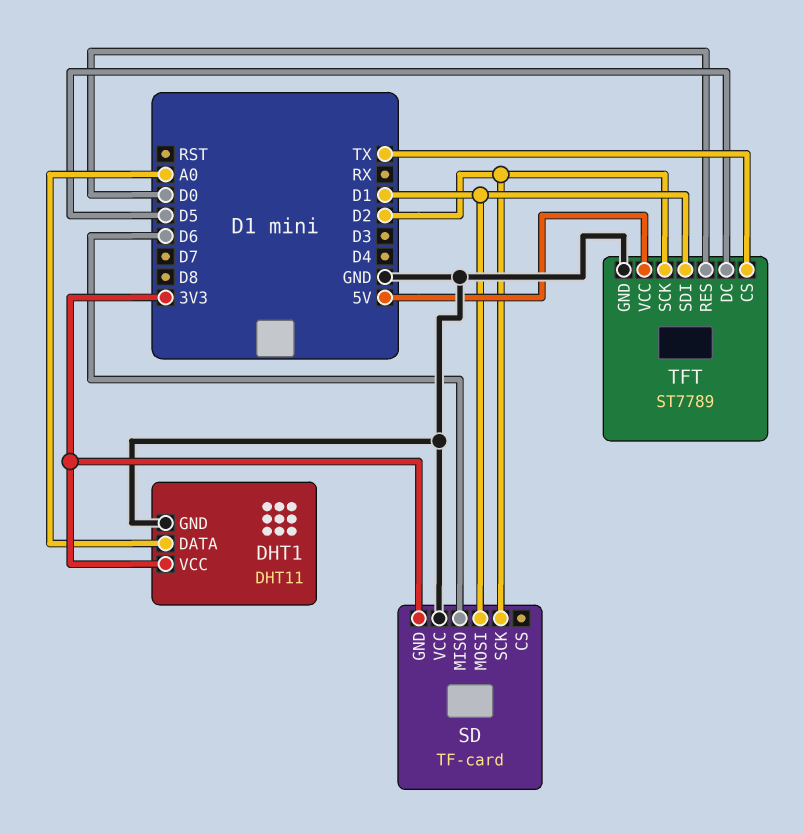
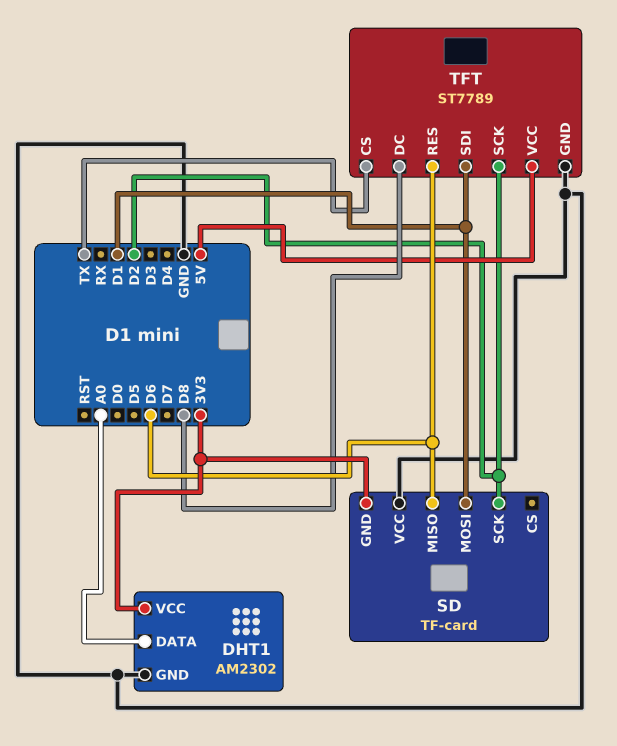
DHT1: DHT11 -> AM2302
TFT pin DC: D5 -> D8
TFT pin RES: D0 -> D6

